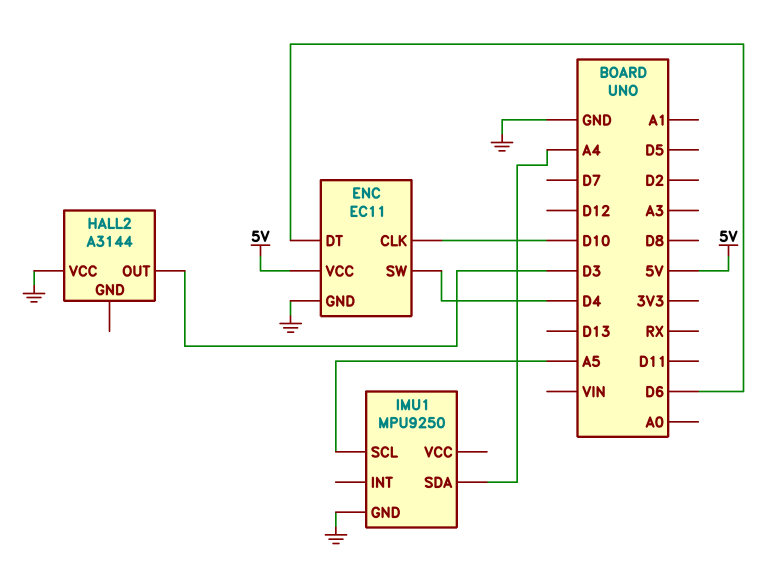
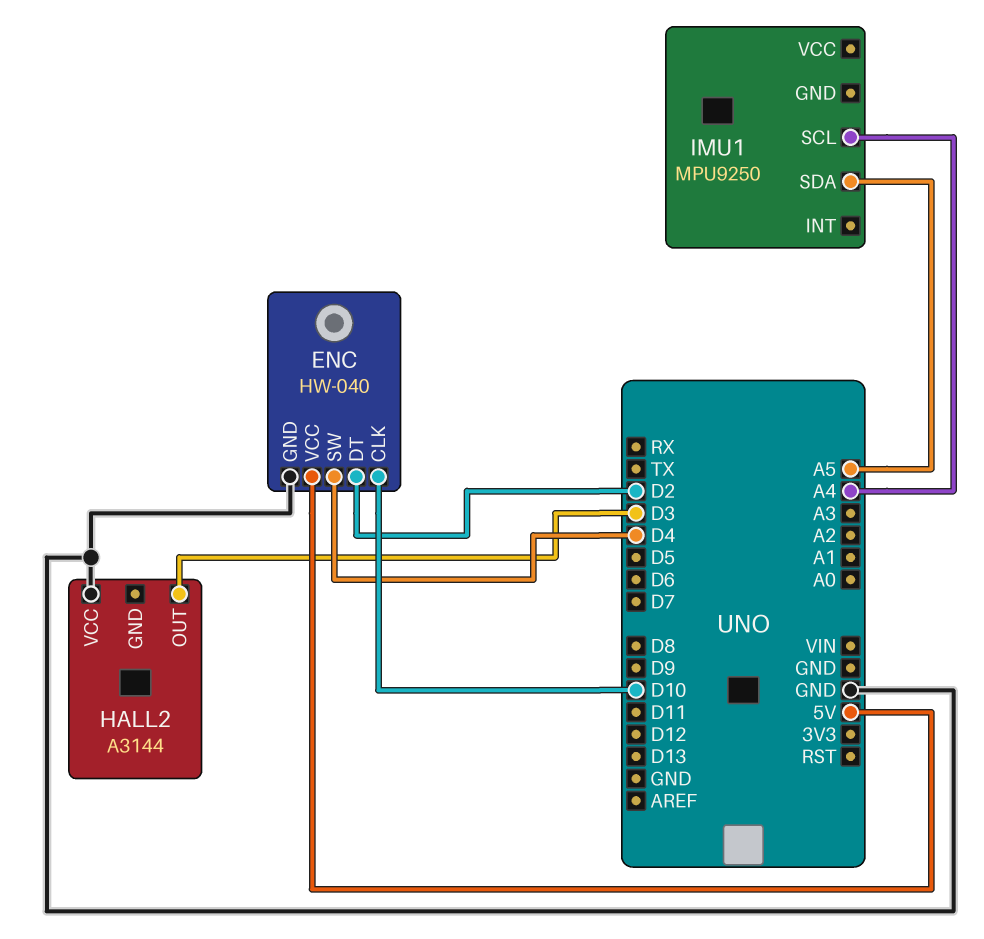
ENC: EC11 -> HW-040
ENC pin DT: D6 -> D2
IMU1 pin GND: GND -> none
IMU1 pin SCL: A5 -> A4
IMU1 pin SDA: A4 -> A5

